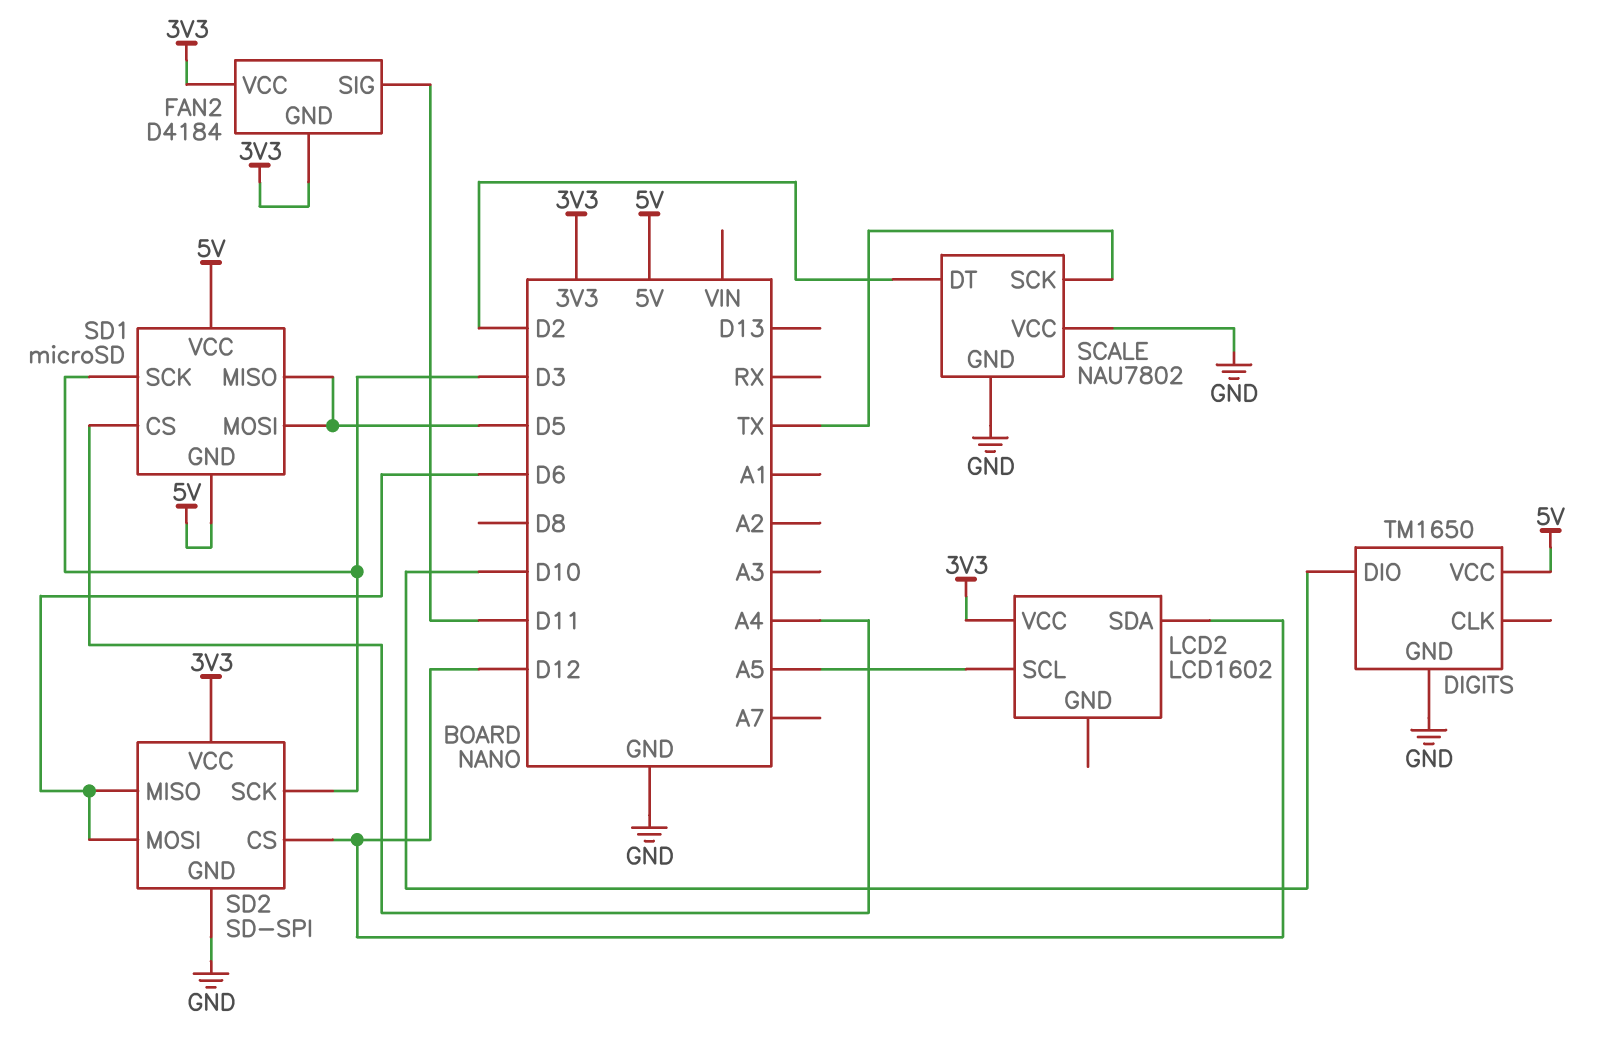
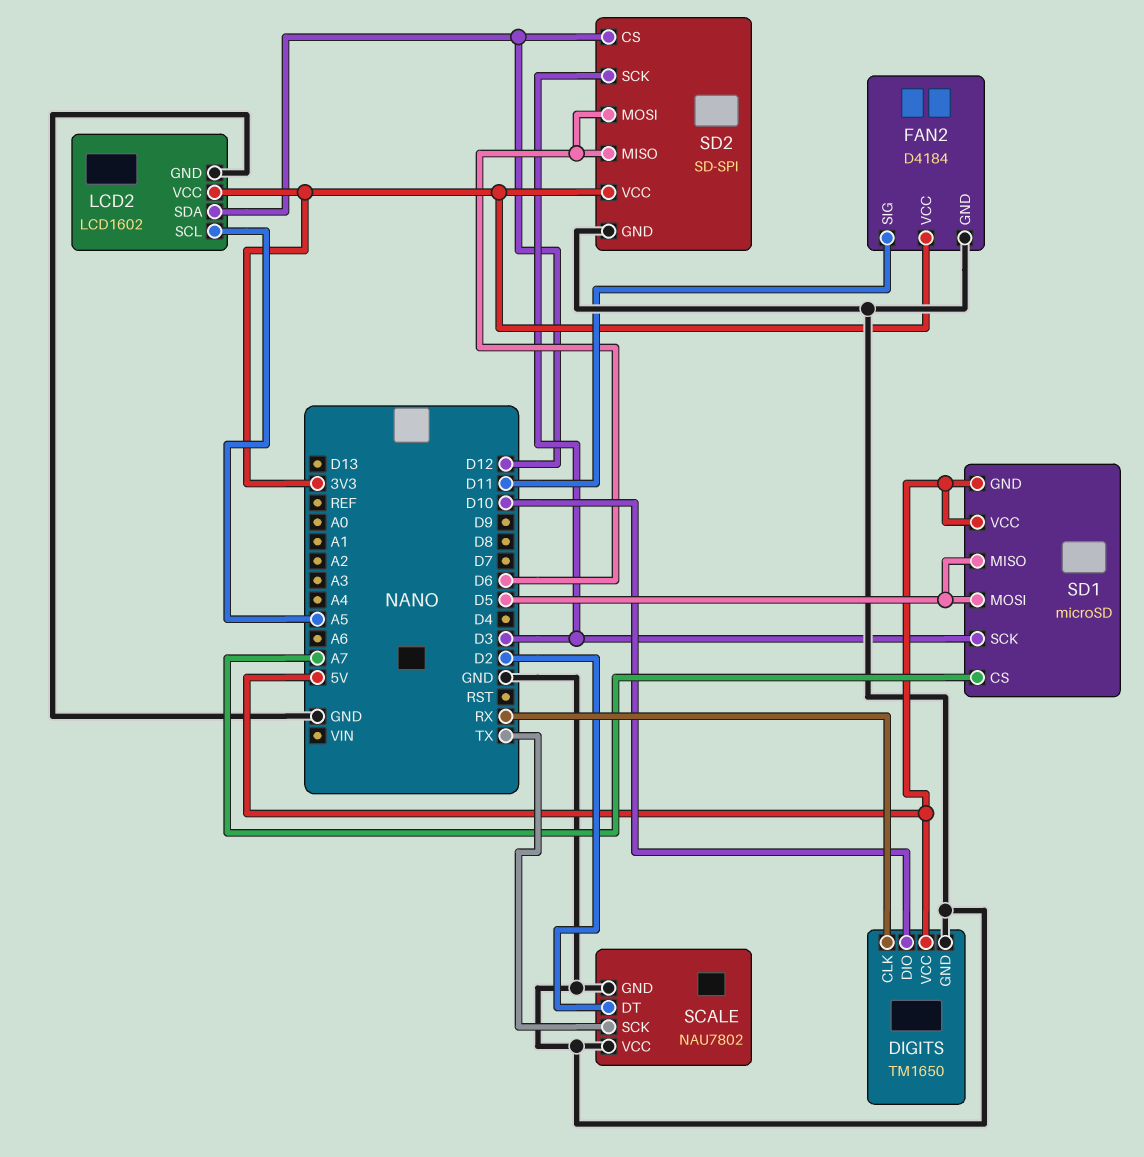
DIGITS pin CLK: none -> RX
FAN2 pin GND: 3V3 -> GND
LCD2 pin GND: none -> GND
SD1 pin CS: A4 -> A7

